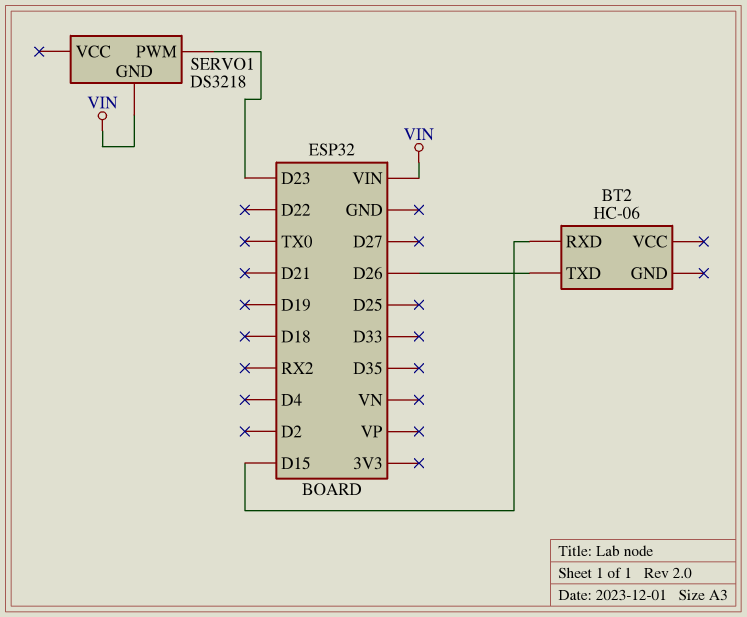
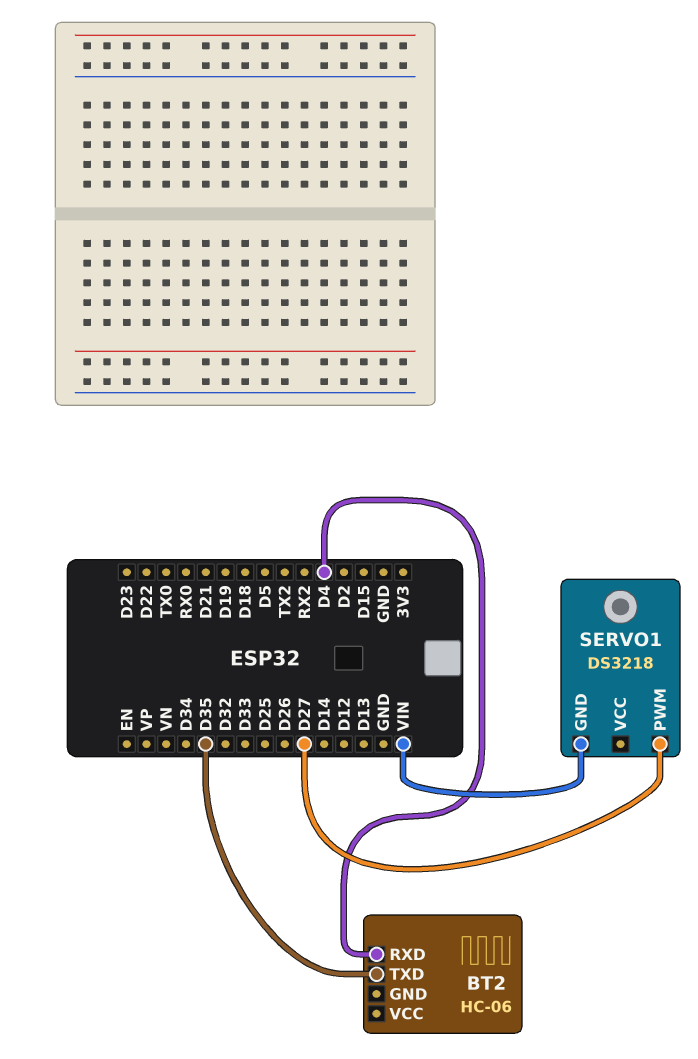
BT2 pin RXD: D15 -> D4
BT2 pin TXD: D26 -> D35
SERVO1 pin PWM: D23 -> D27

